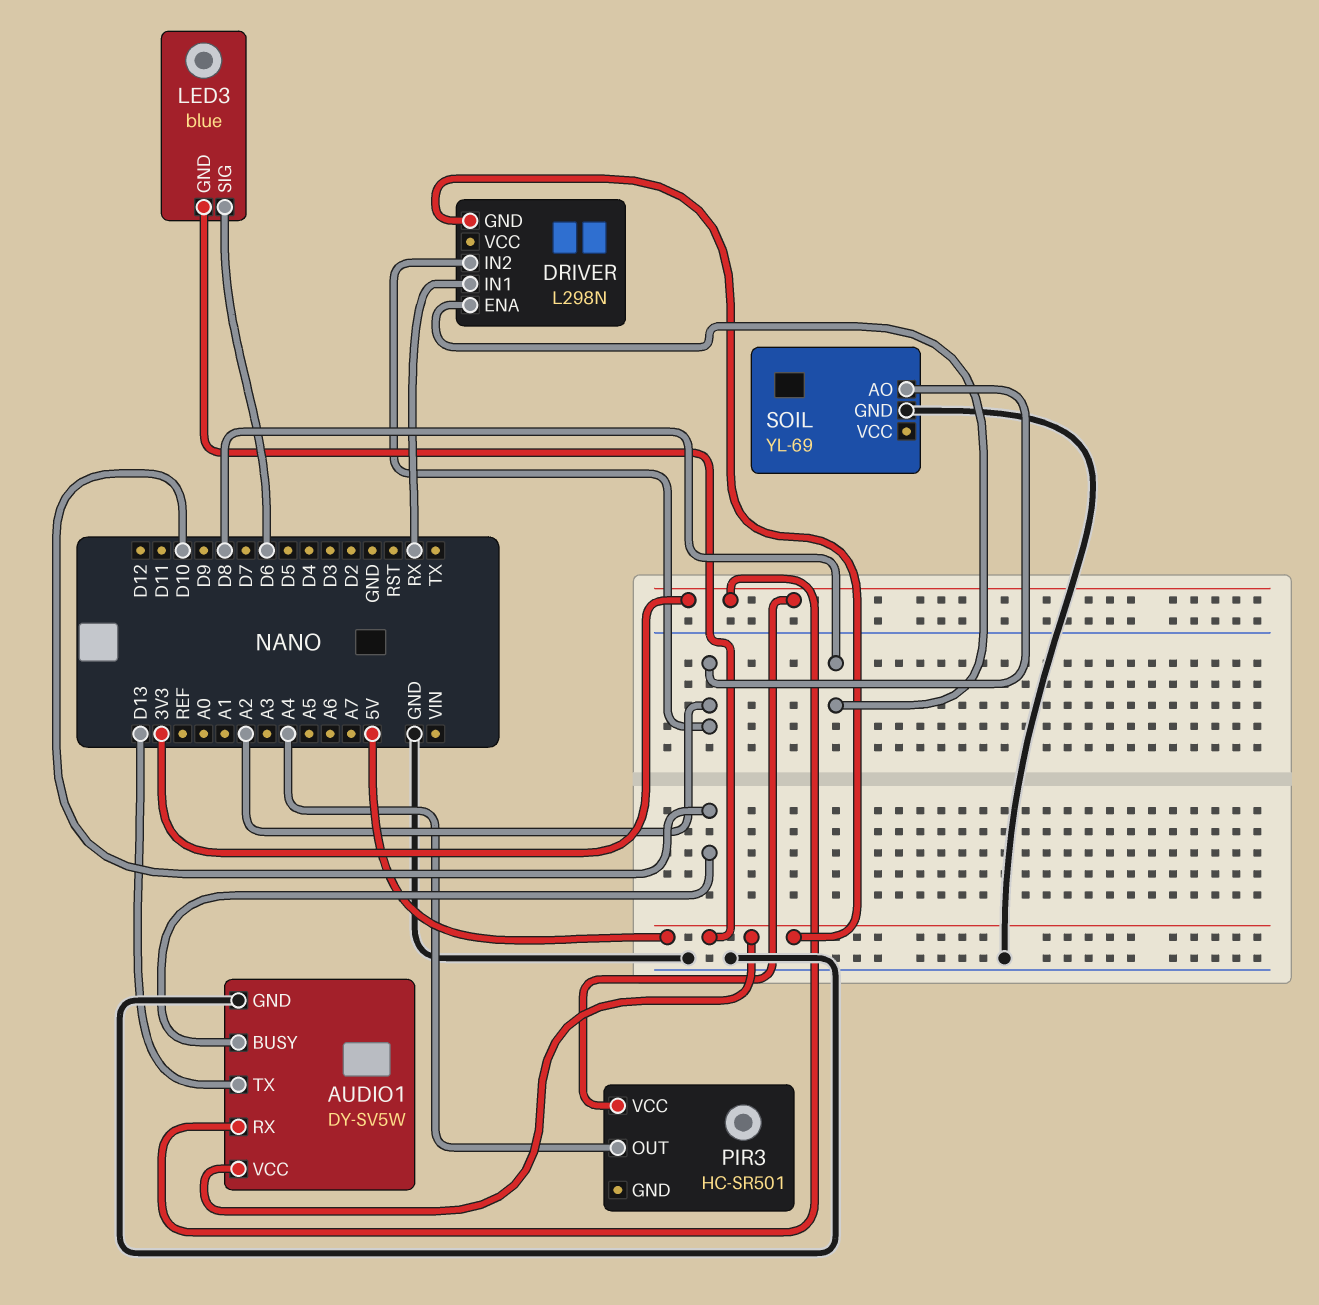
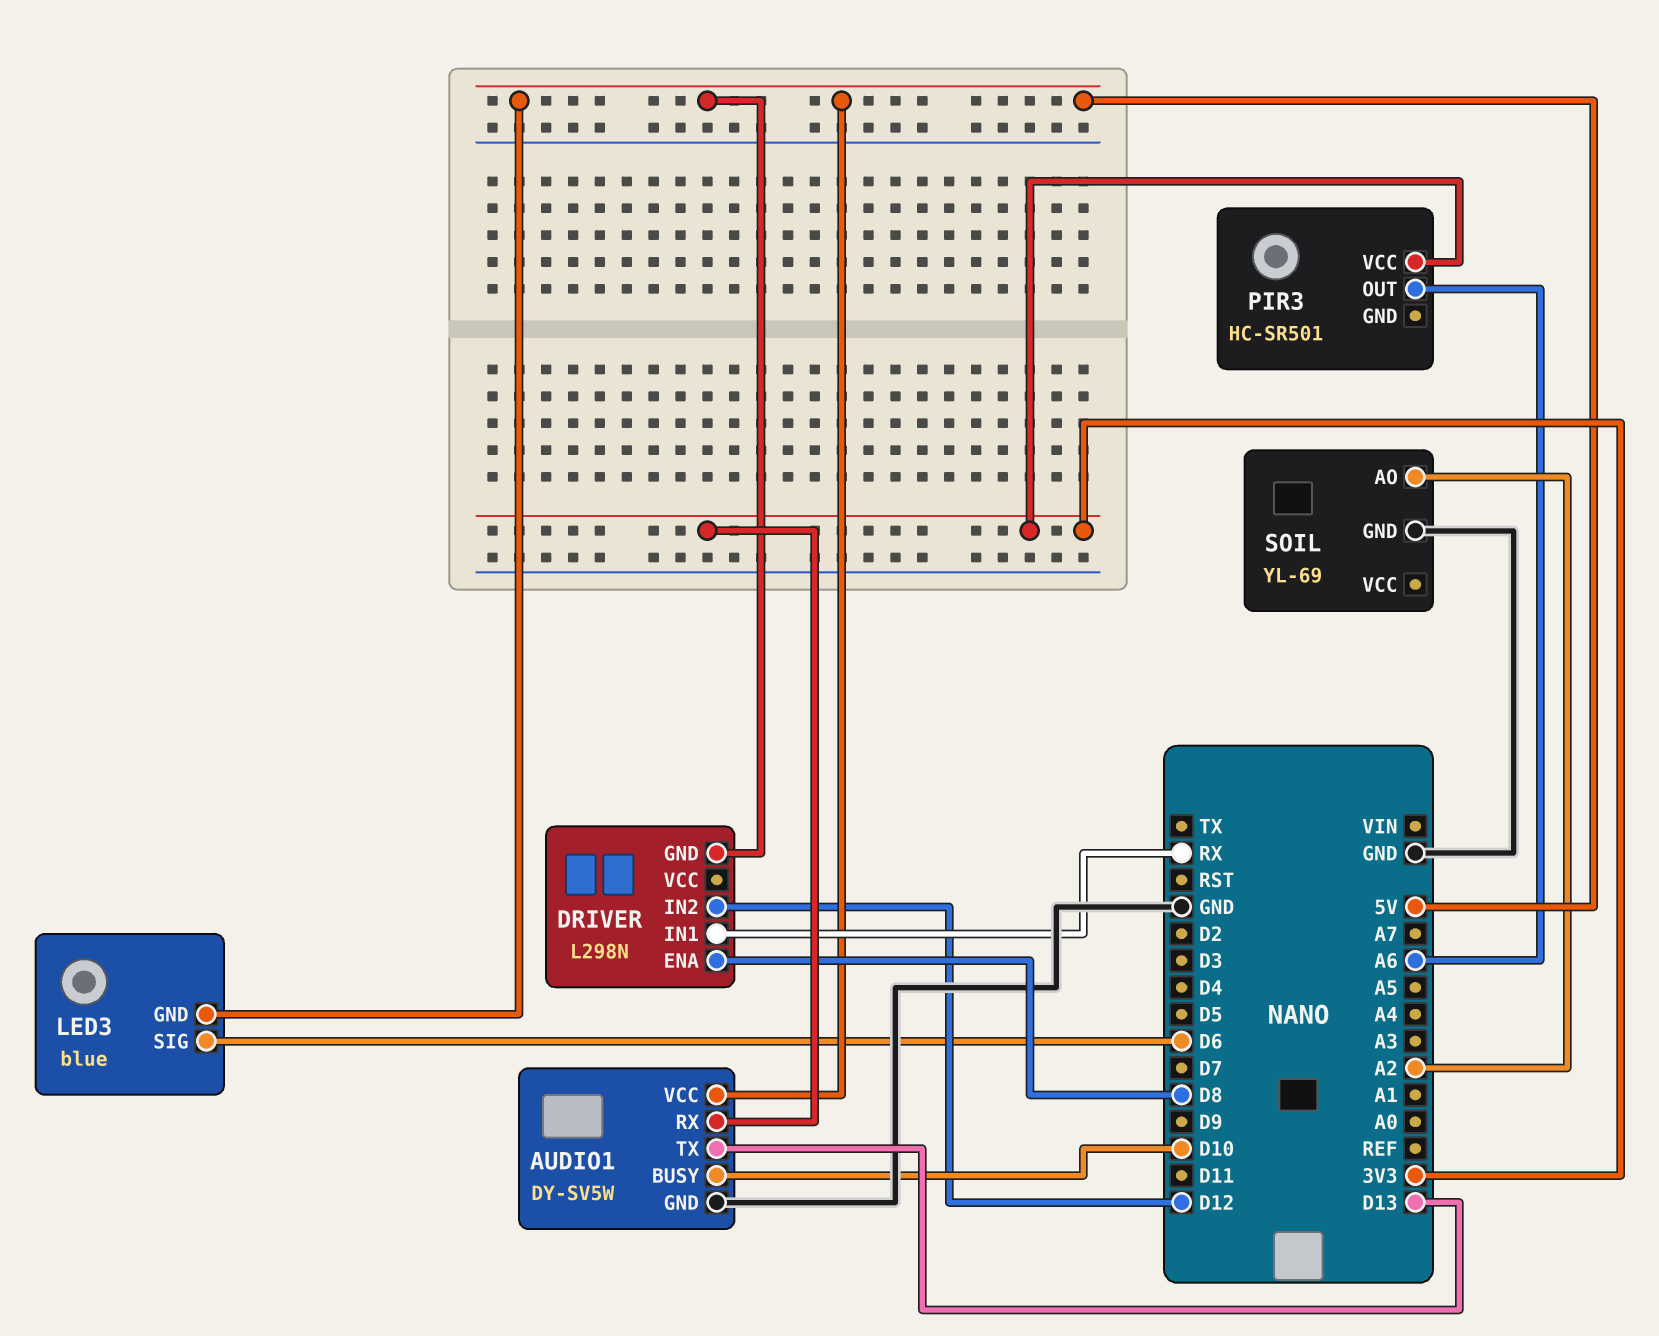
DRIVER pin IN2: A2 -> D12
PIR3 pin OUT: A4 -> A6

